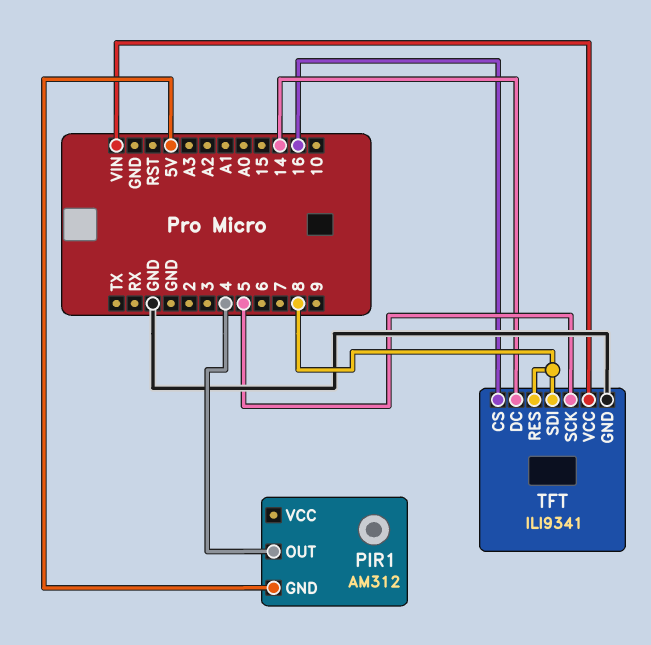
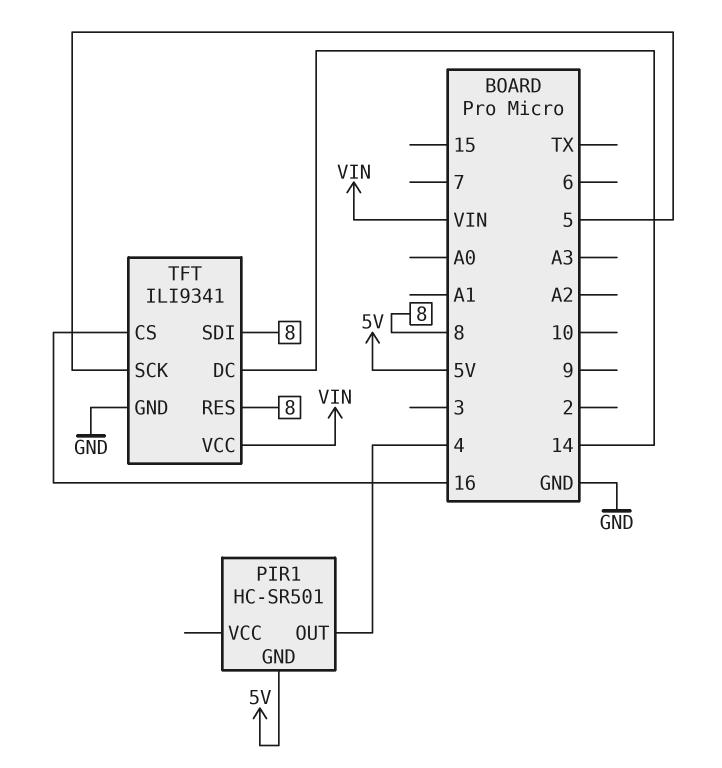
PIR1: AM312 -> HC-SR501

